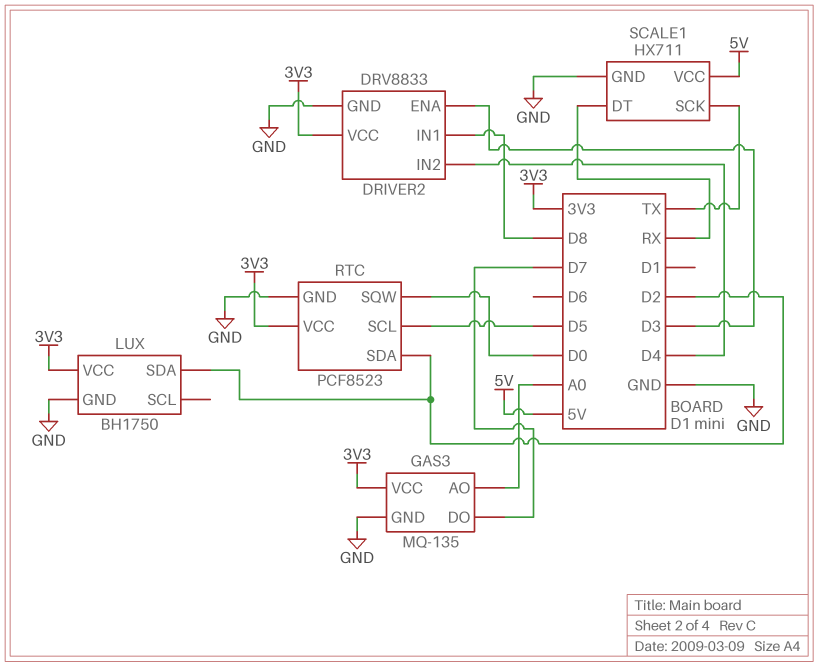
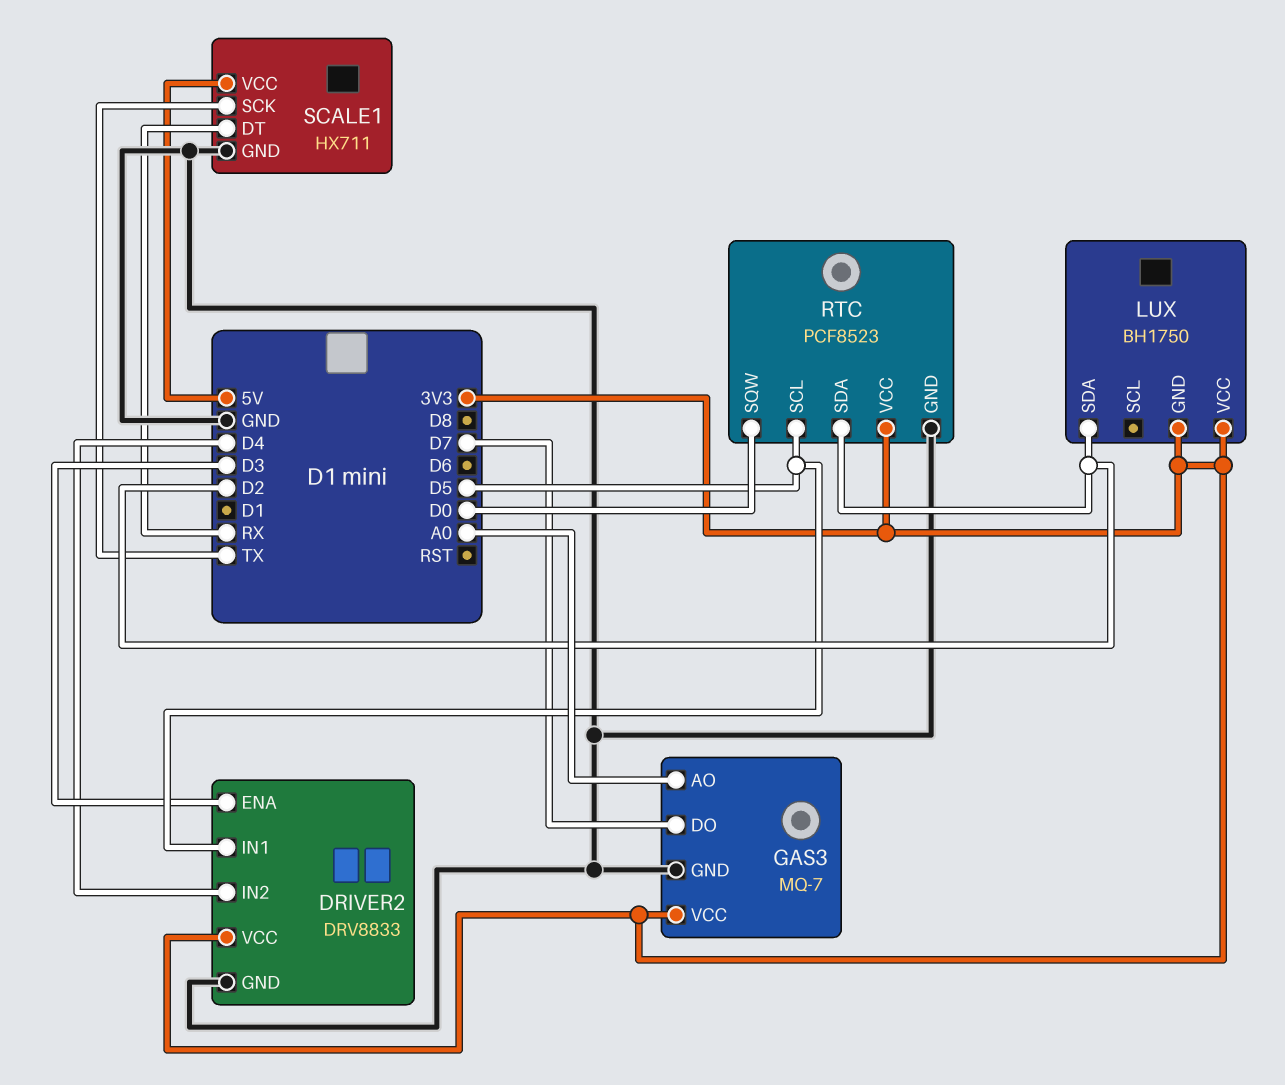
DRIVER2 pin IN1: D8 -> D5
GAS3: MQ-135 -> MQ-7
LUX pin GND: GND -> 3V3

